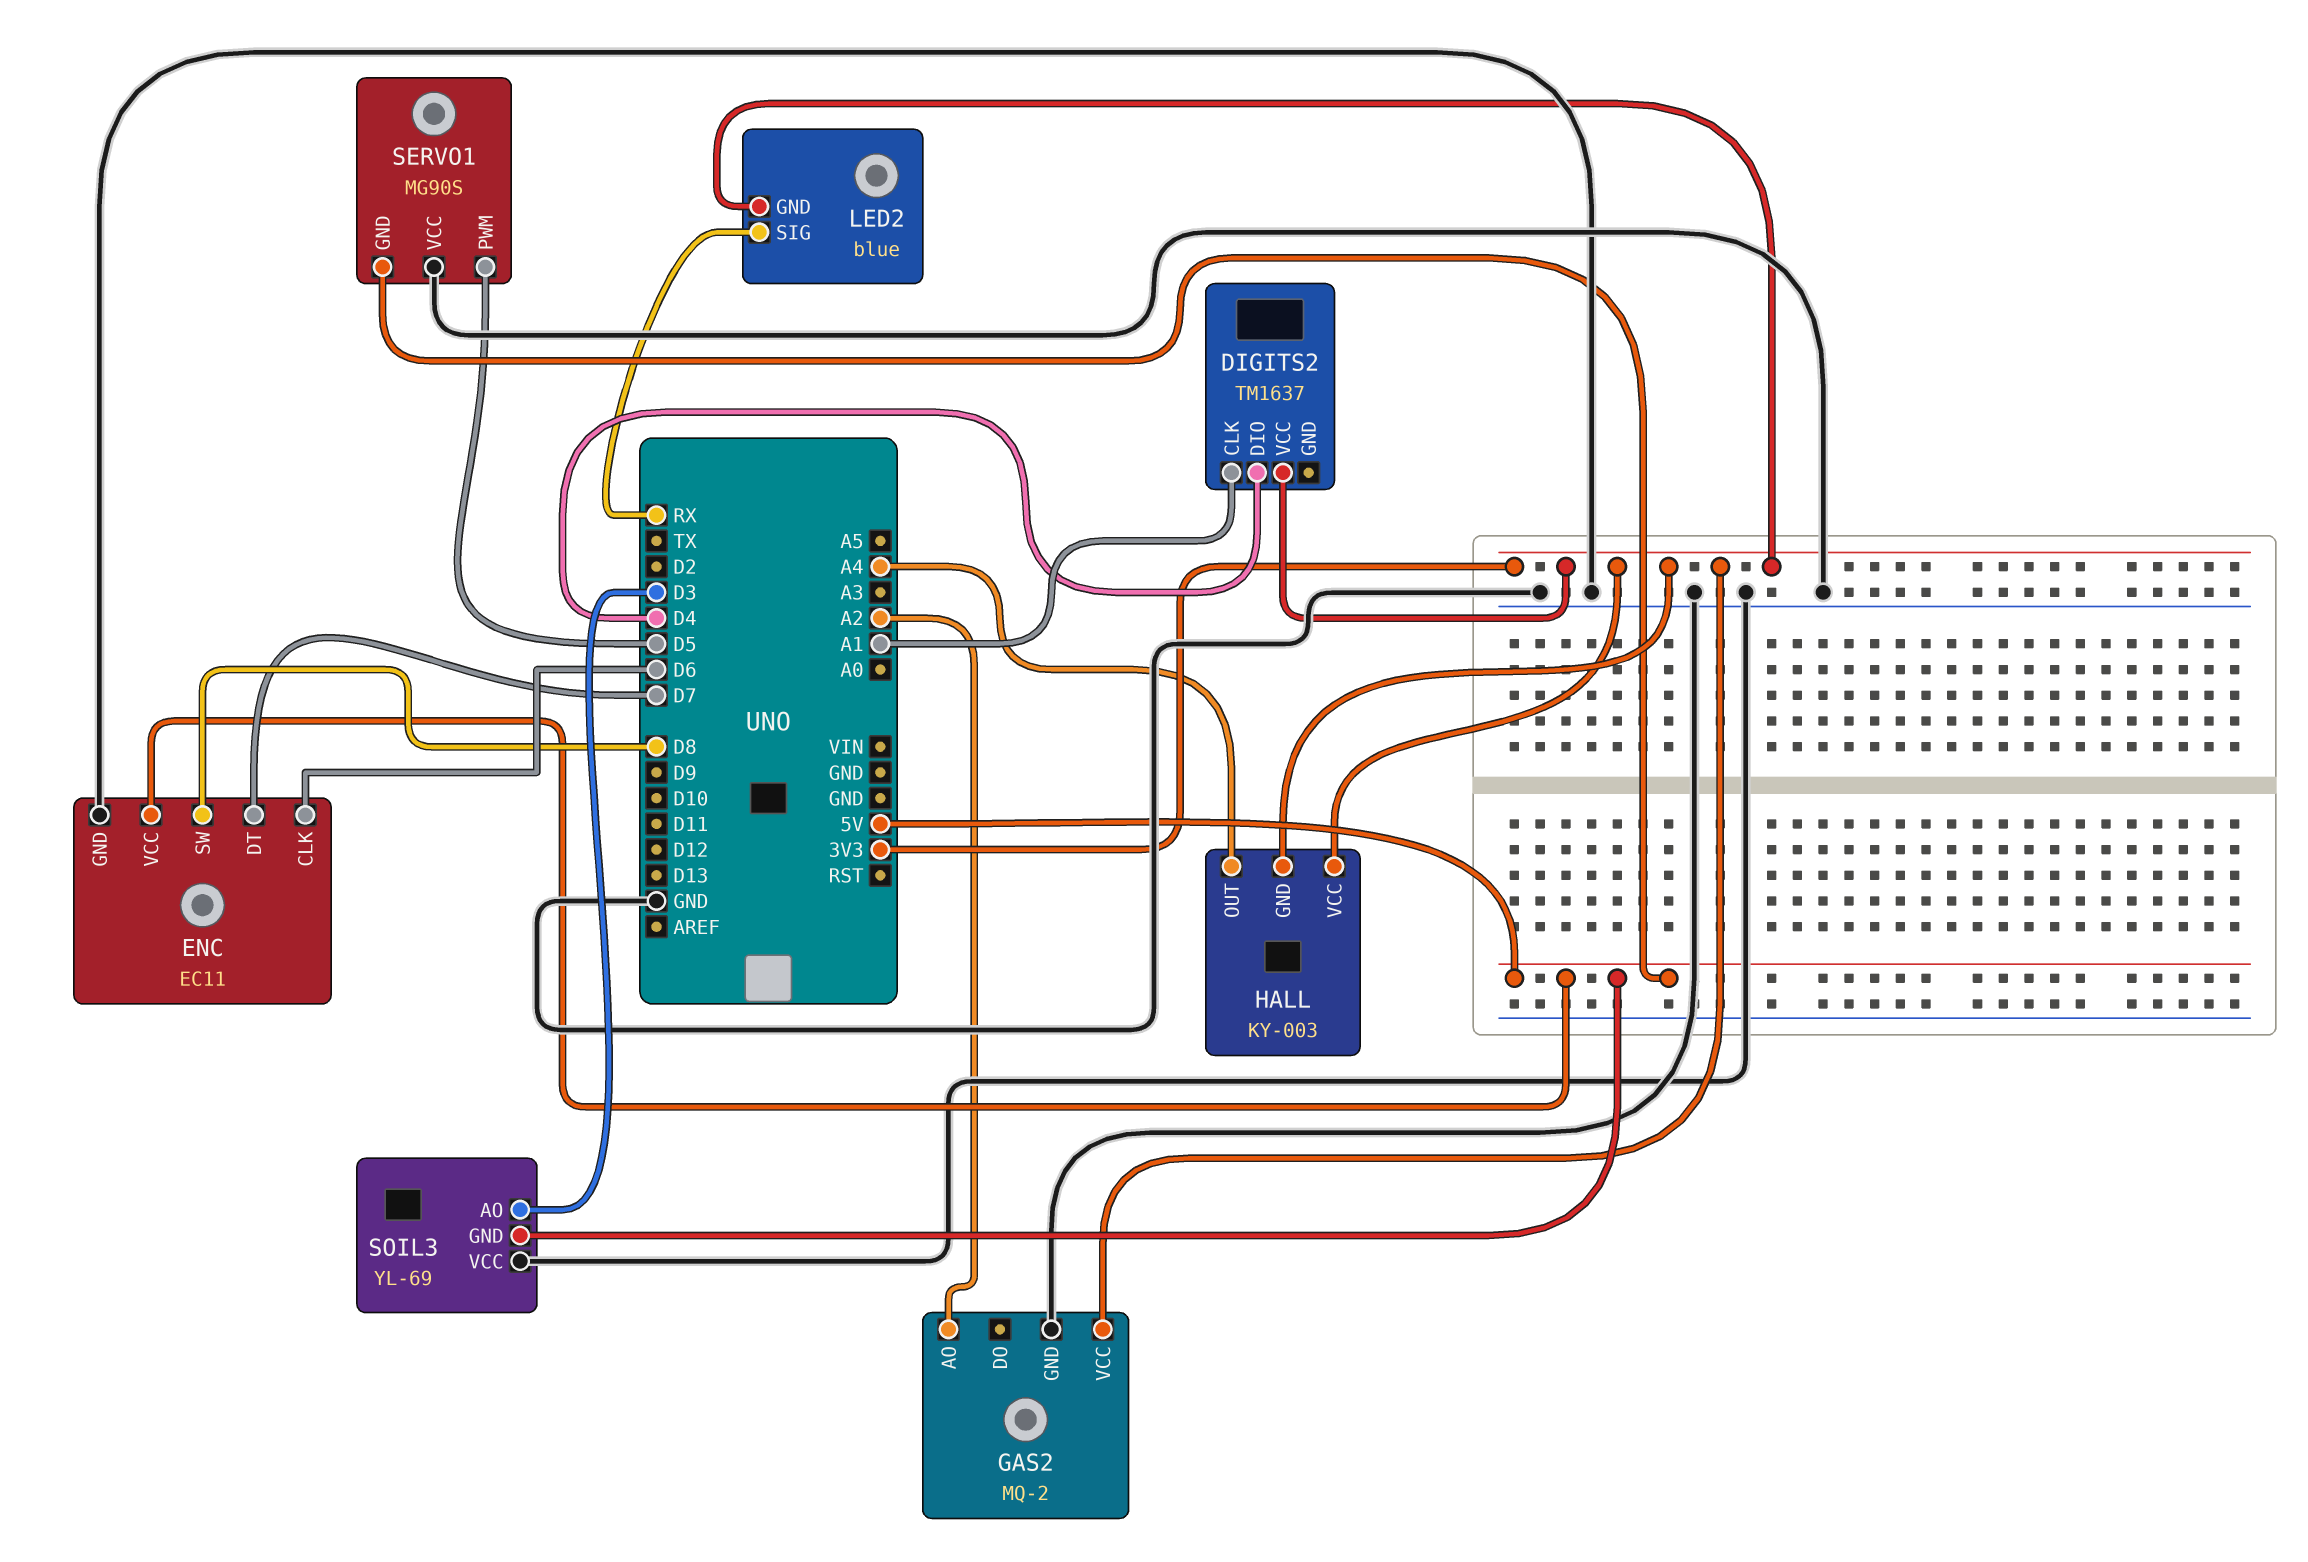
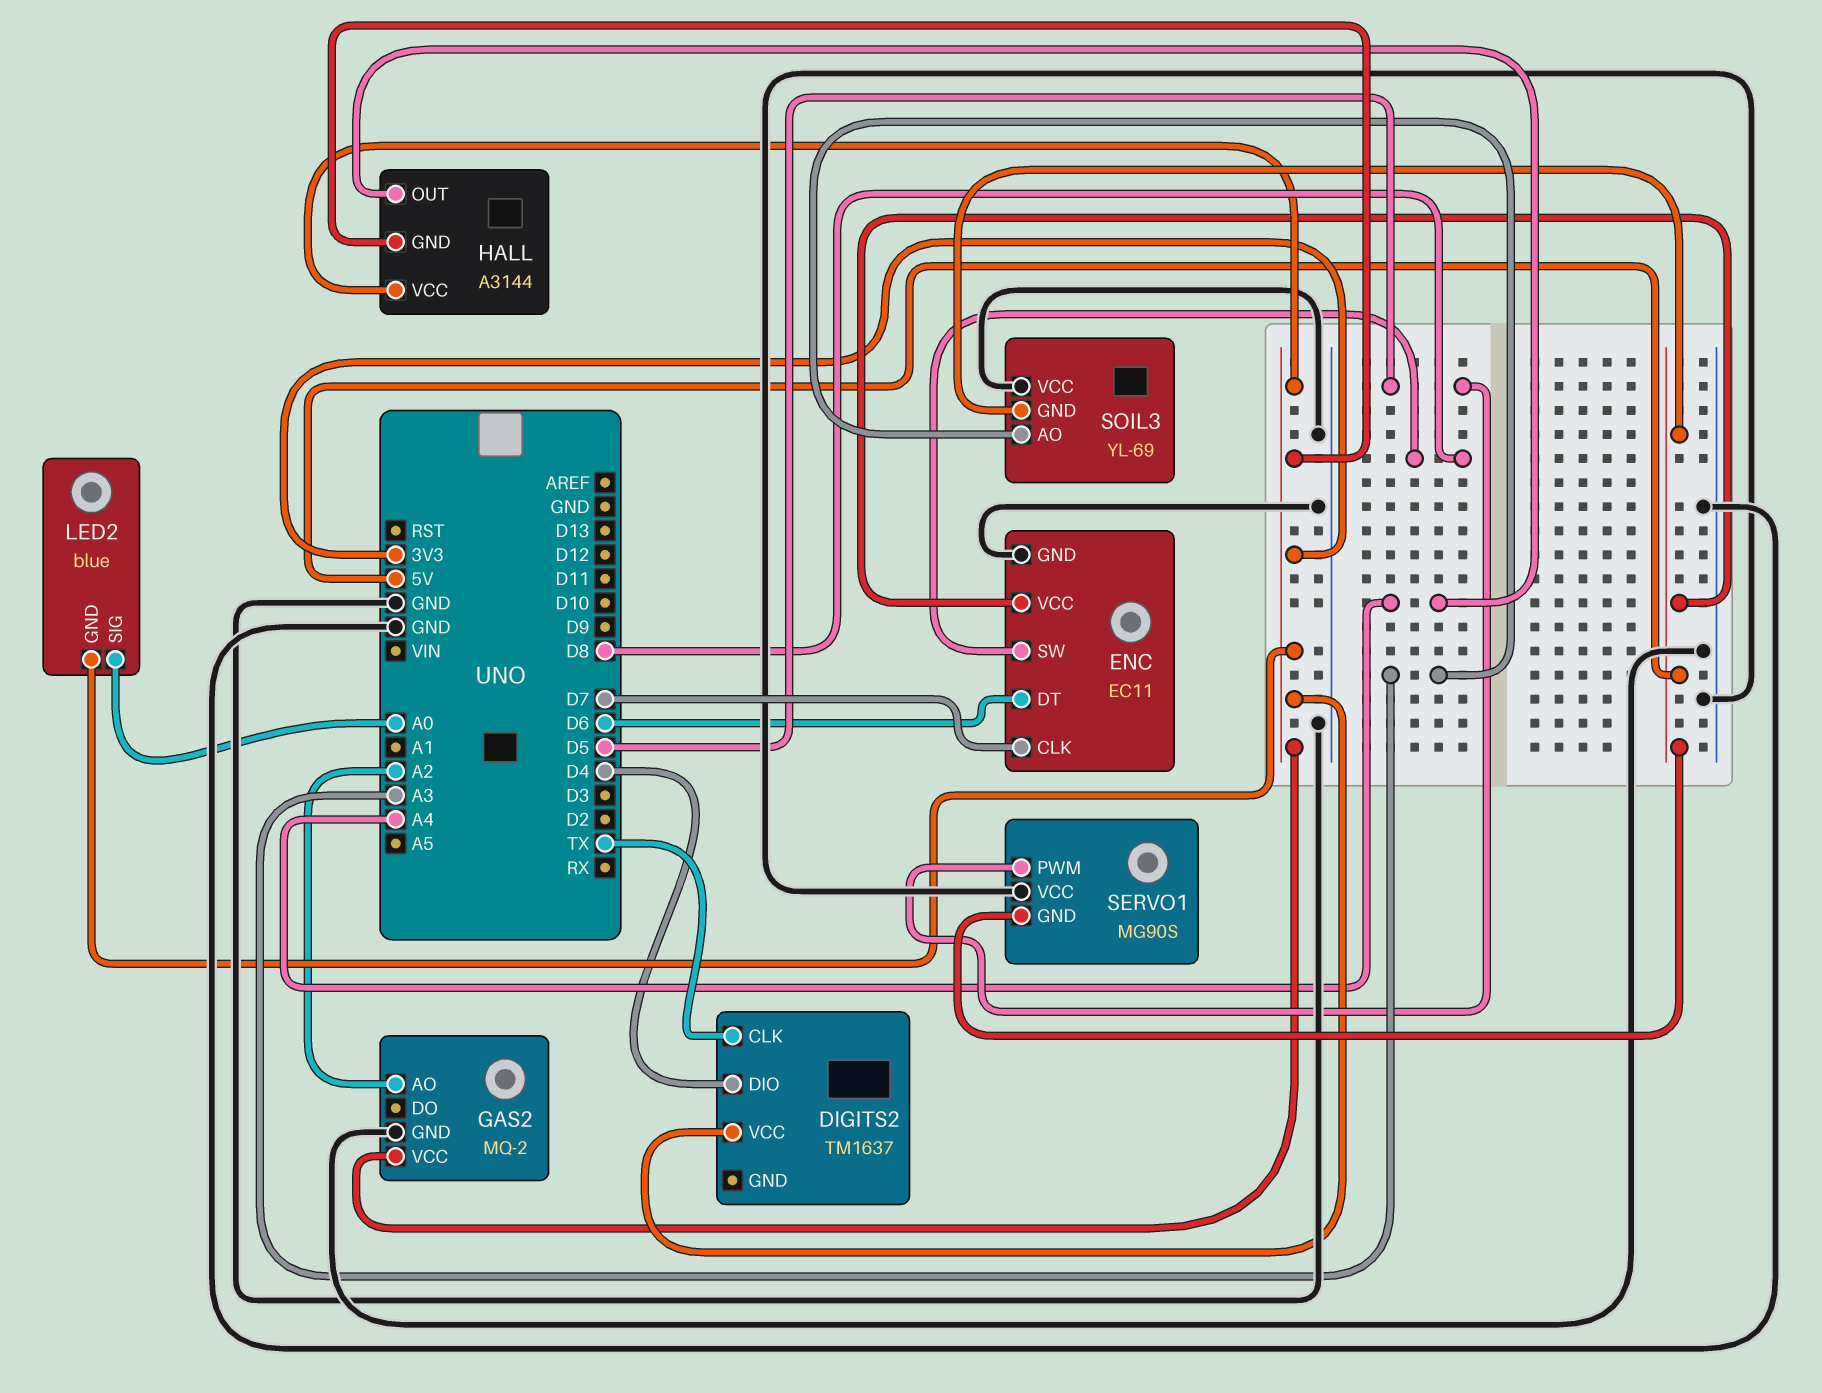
DIGITS2 pin CLK: A1 -> TX
ENC pin CLK: D6 -> D7
ENC pin DT: D7 -> D6
HALL: KY-003 -> A3144
LED2 pin SIG: RX -> A0
SOIL3 pin AO: D3 -> A3

